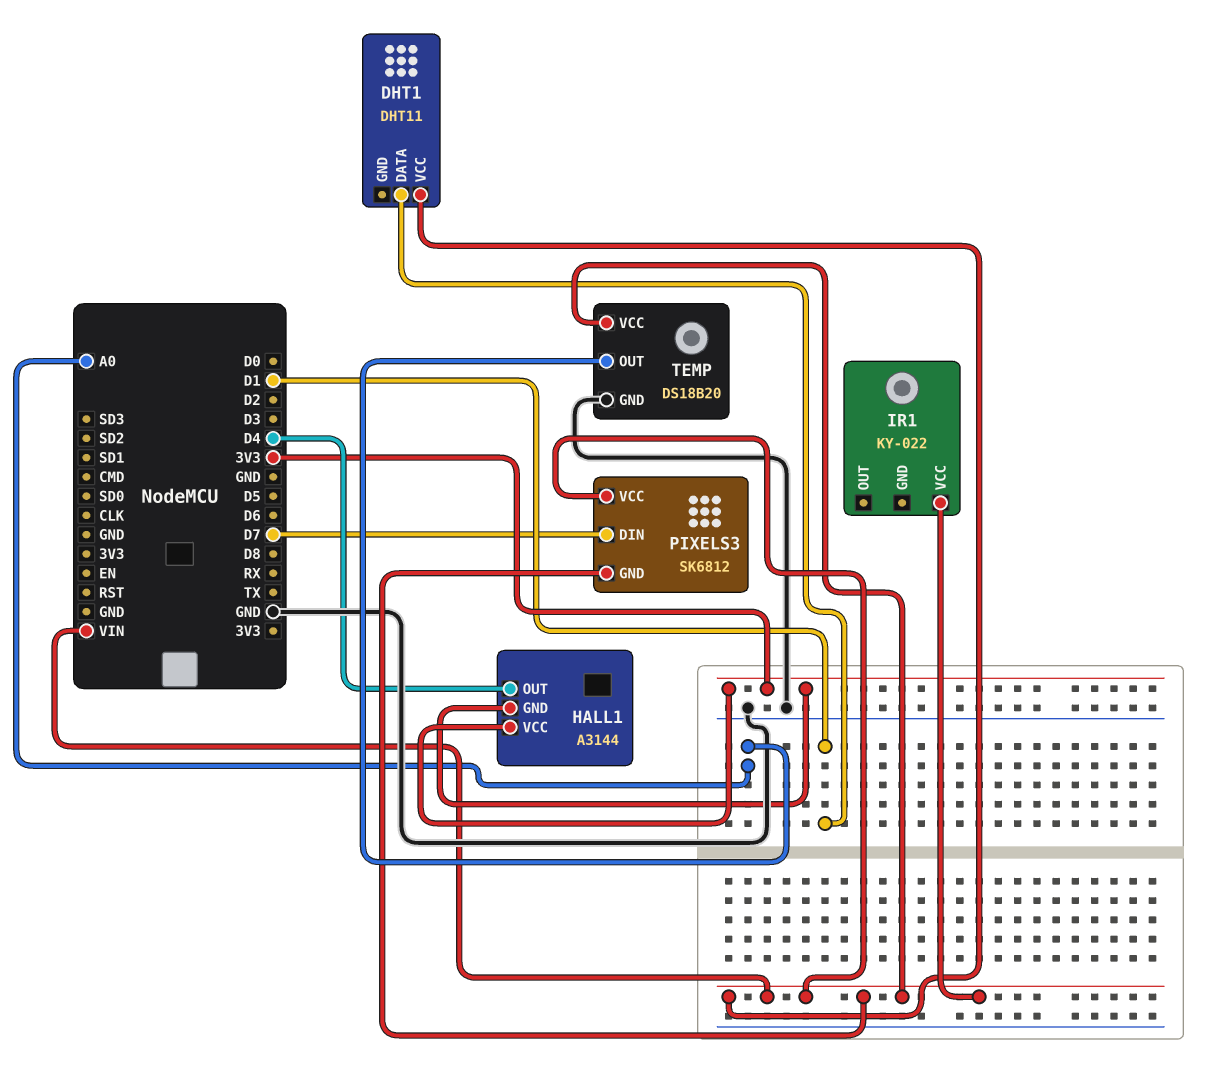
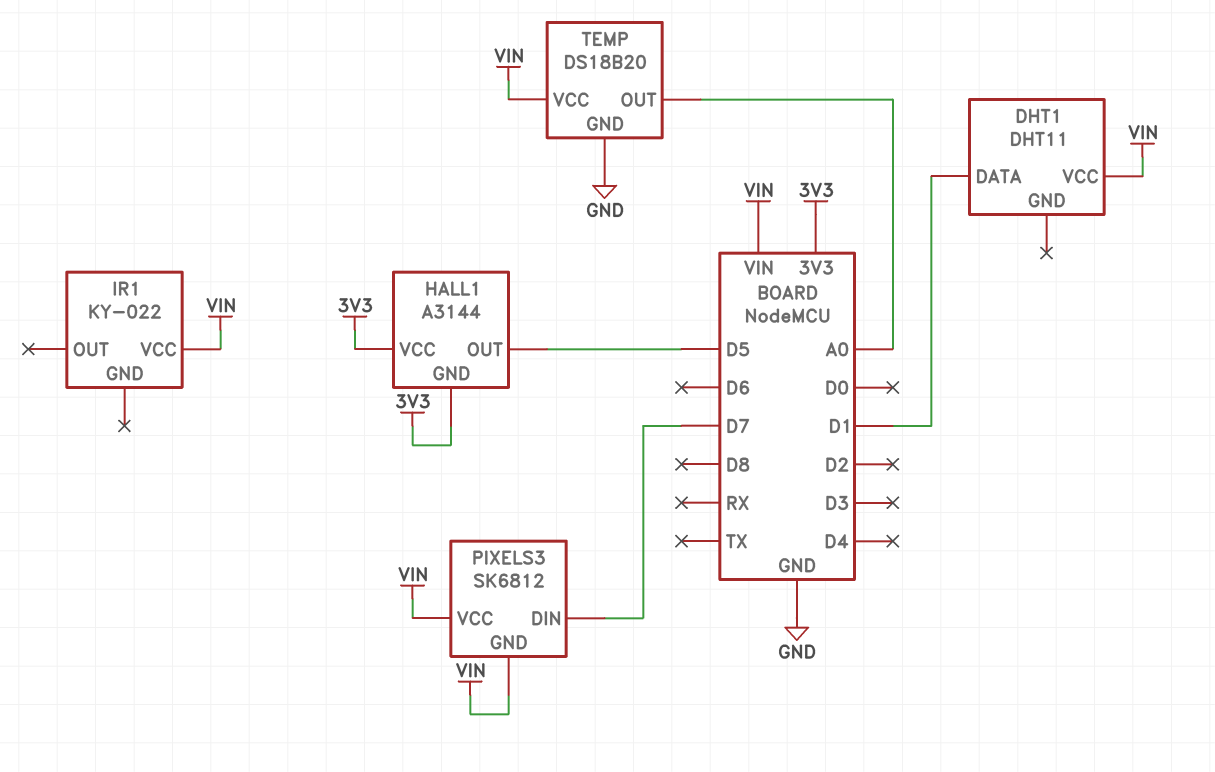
HALL1 pin OUT: D4 -> D5

